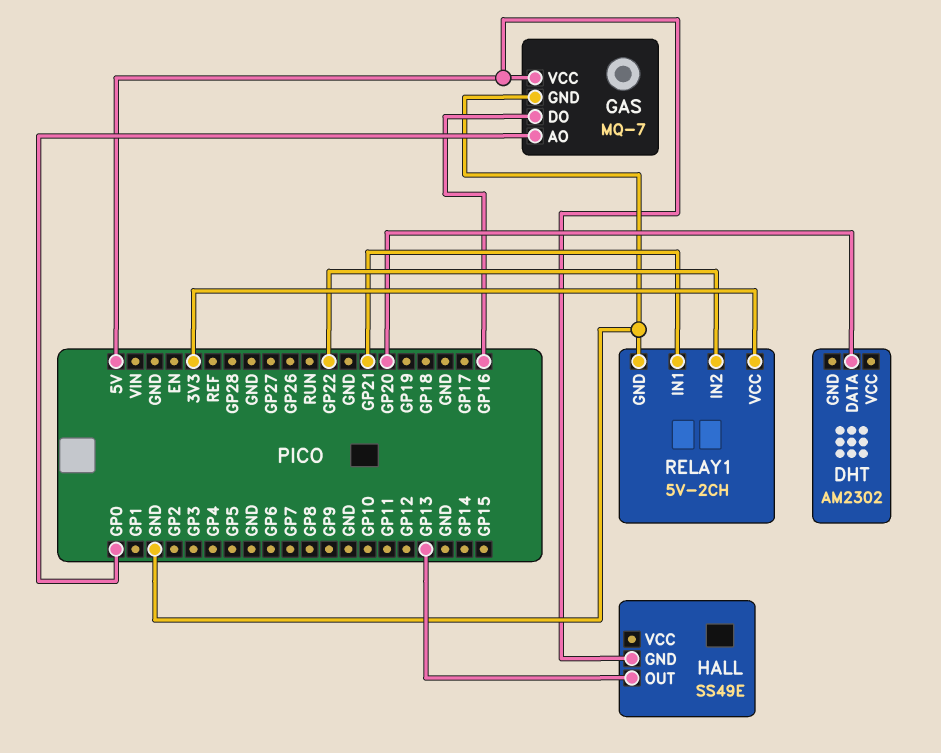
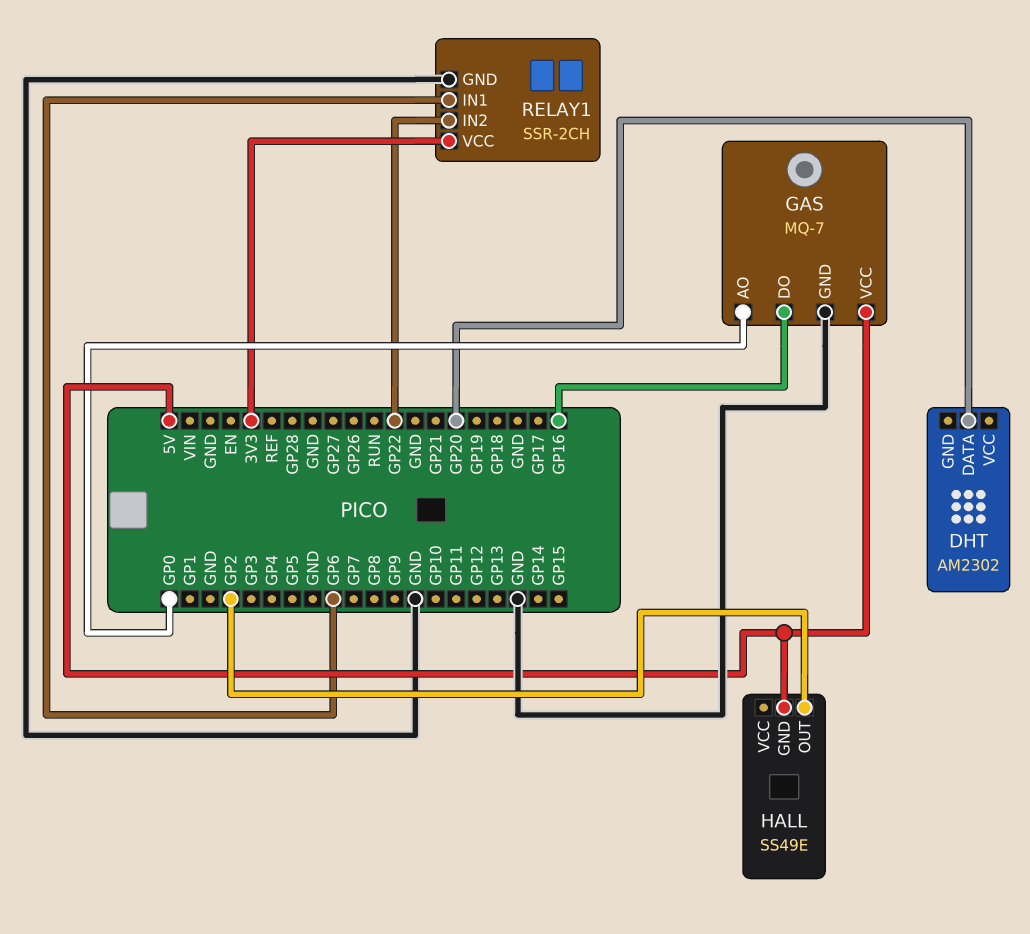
HALL pin OUT: GP13 -> GP2
RELAY1: 5V-2CH -> SSR-2CH
RELAY1 pin IN1: GP21 -> GP6

